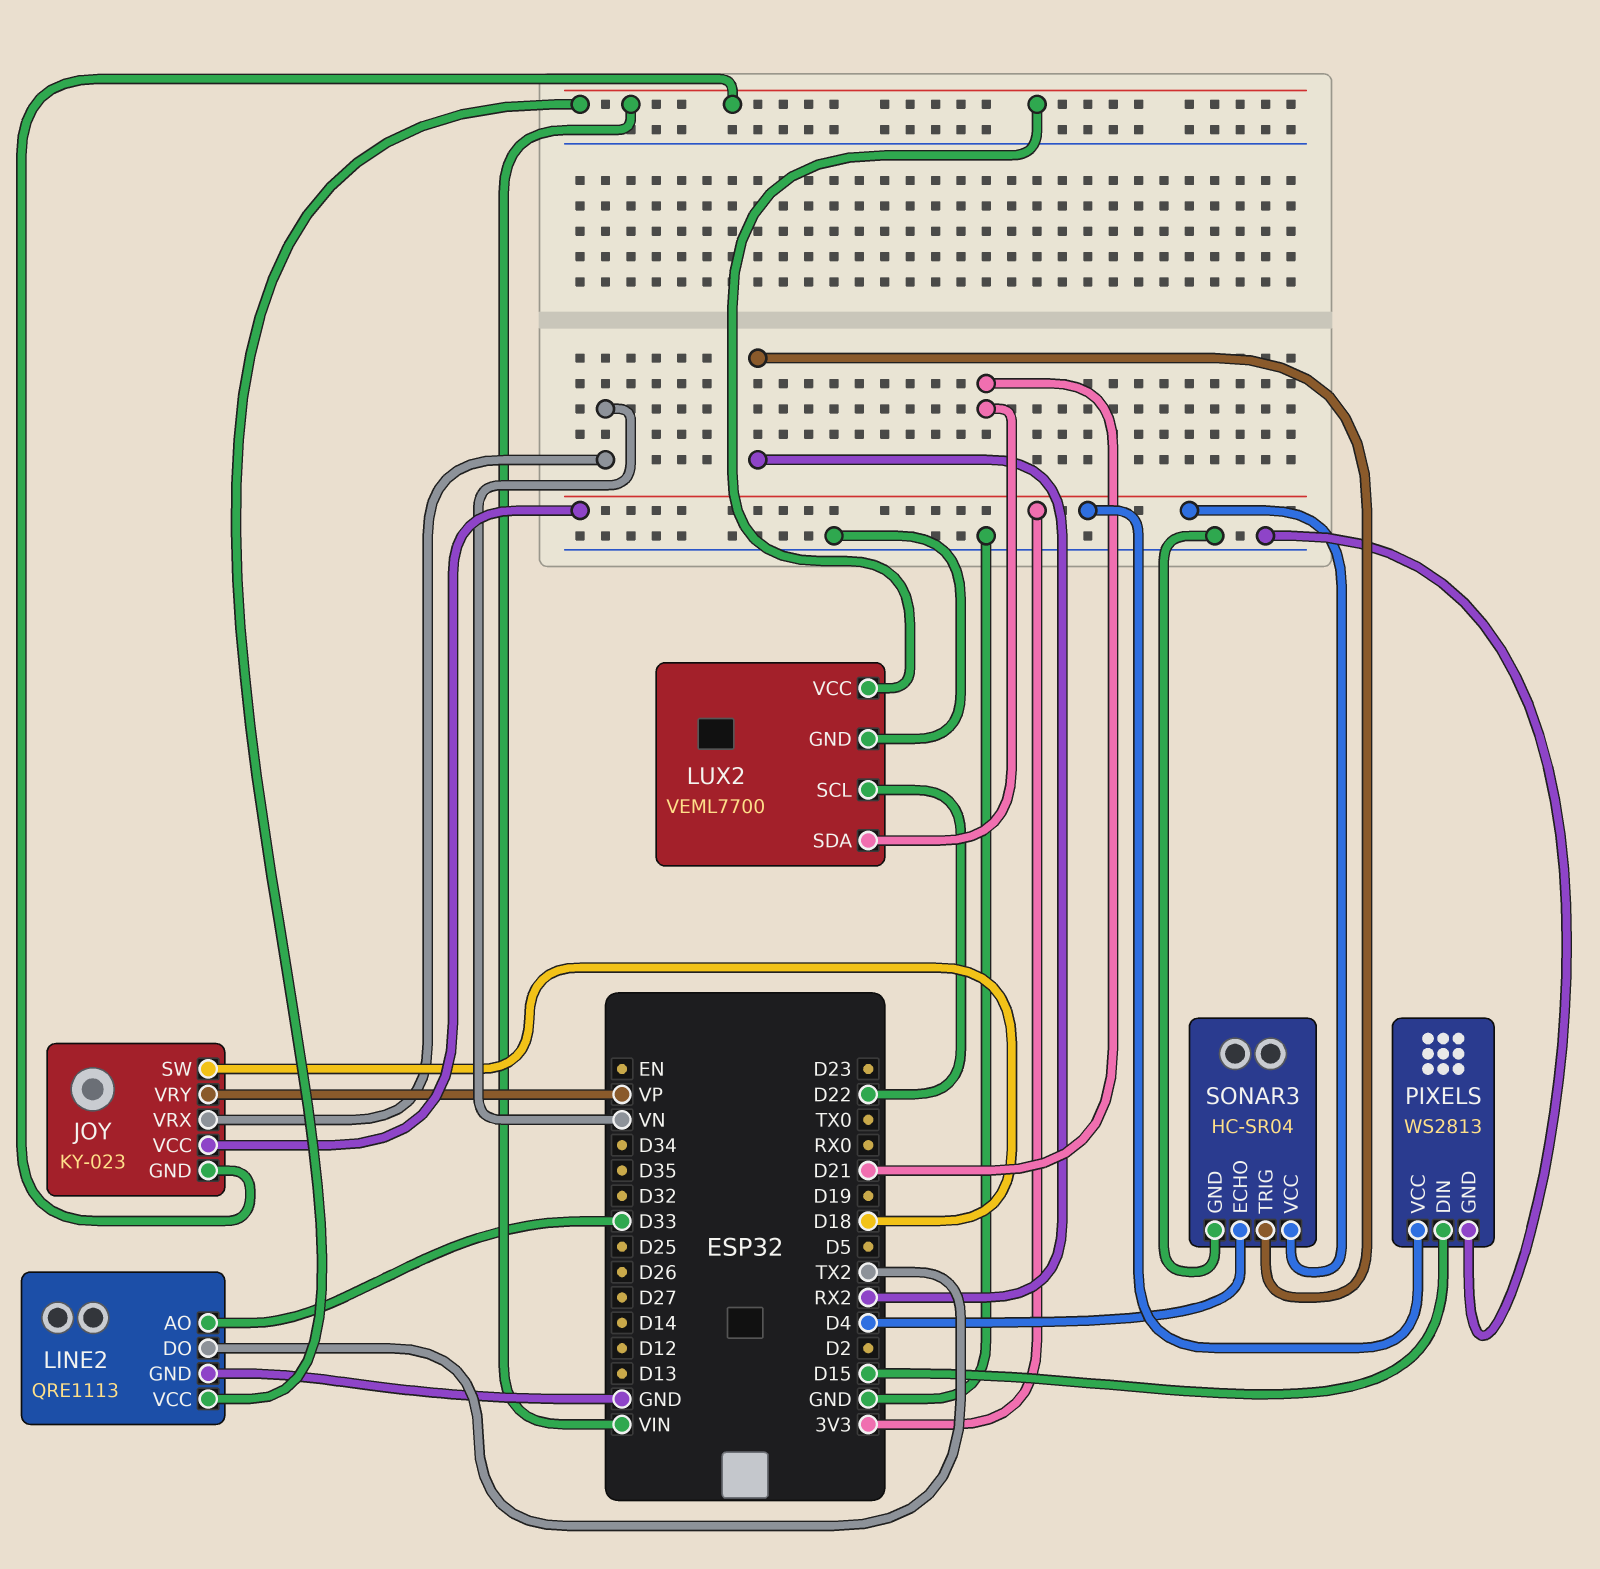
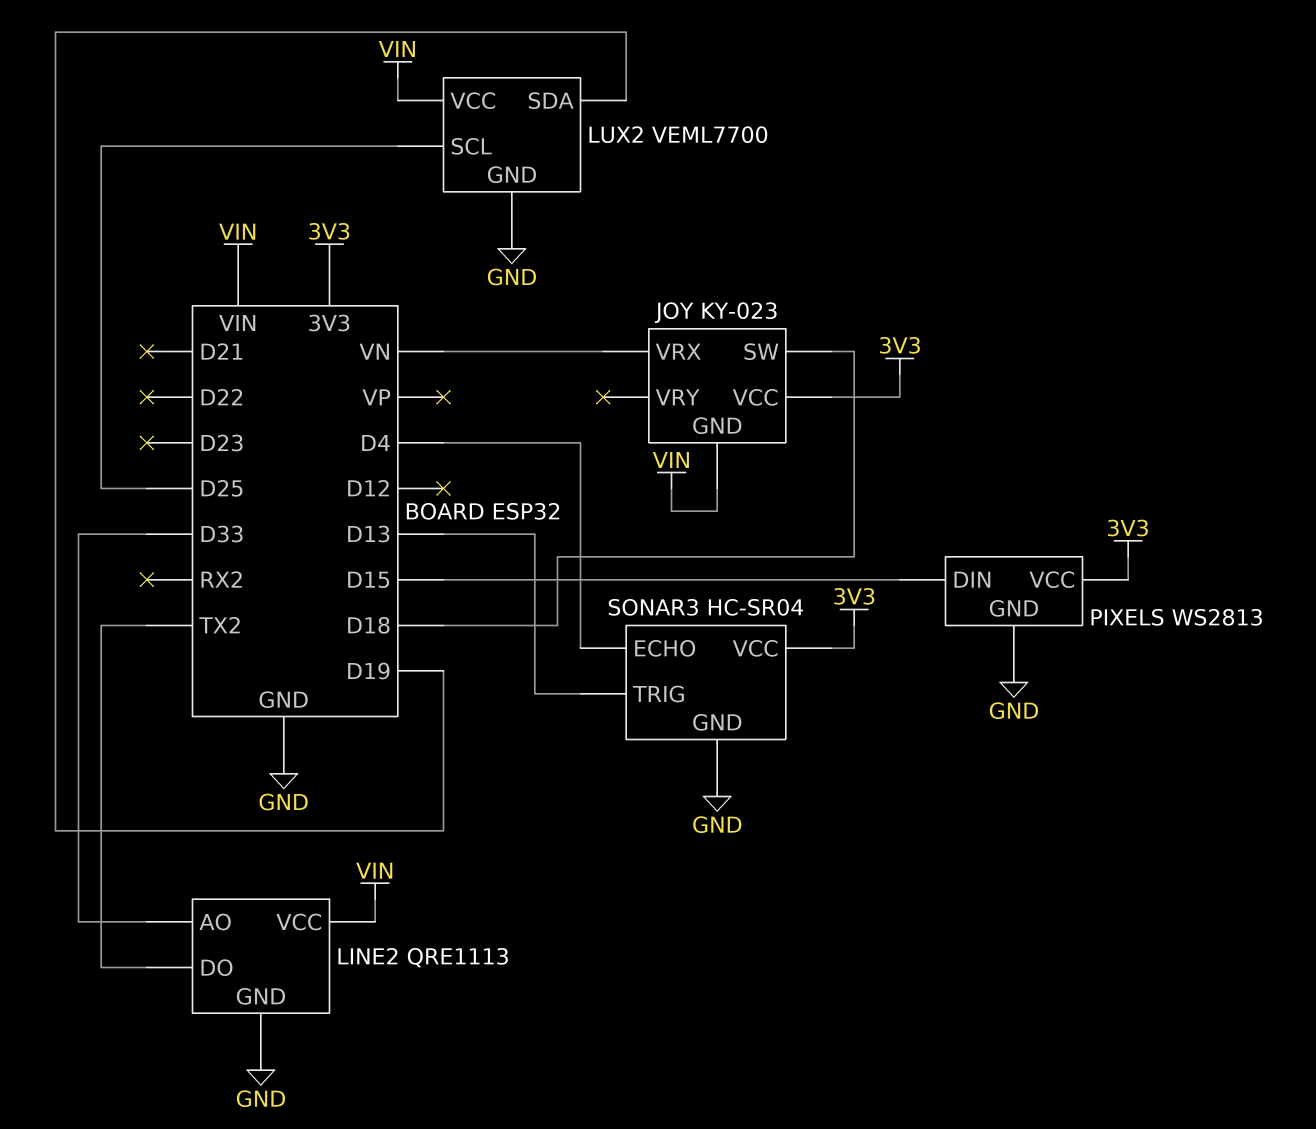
JOY pin VRY: VP -> none
LUX2 pin SCL: D22 -> D25
LUX2 pin SDA: D21 -> D19
SONAR3 pin TRIG: RX2 -> D13

